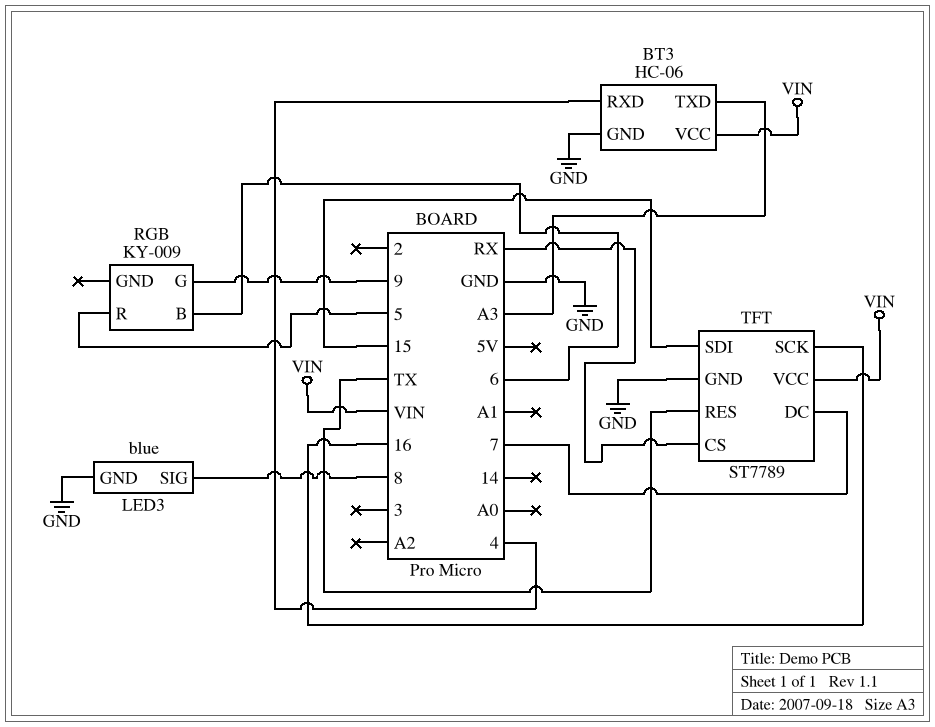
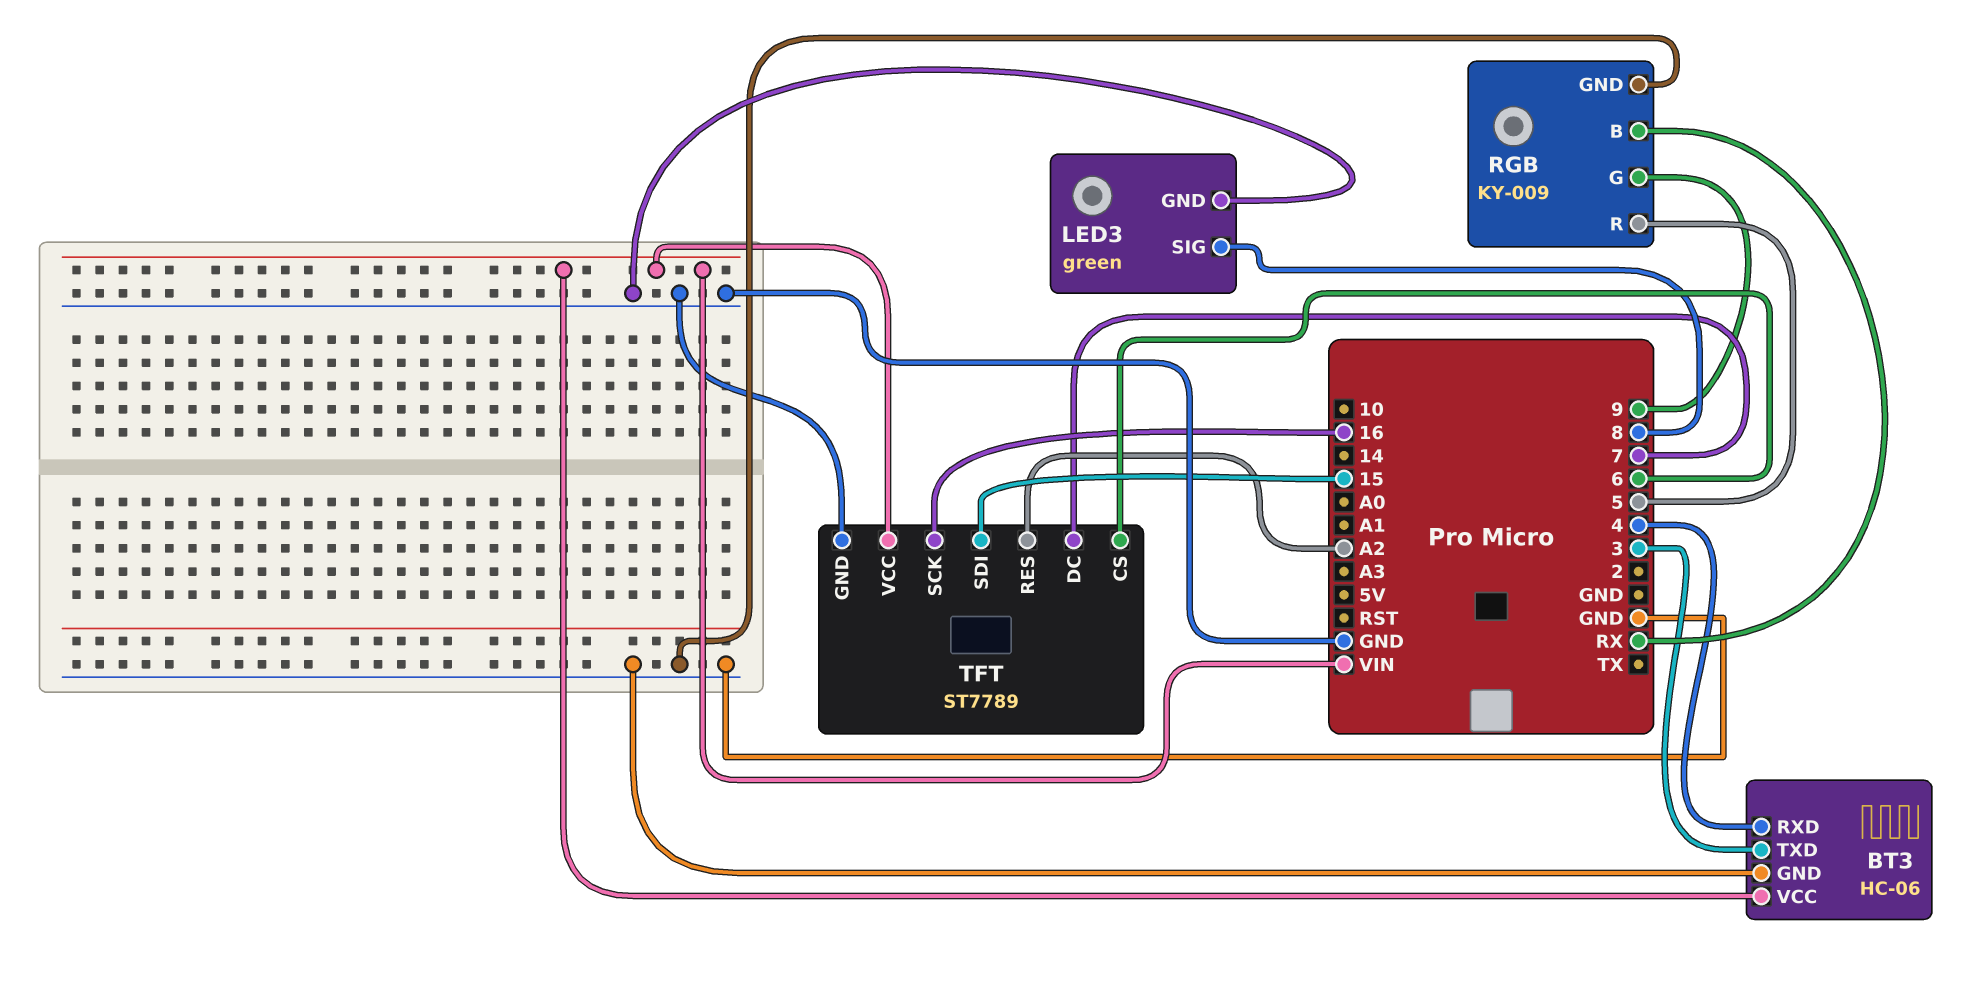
BT3 pin TXD: A3 -> 3
LED3: blue -> green
RGB pin B: 6 -> RX
RGB pin GND: none -> GND
TFT pin CS: RX -> 6
TFT pin RES: TX -> A2

